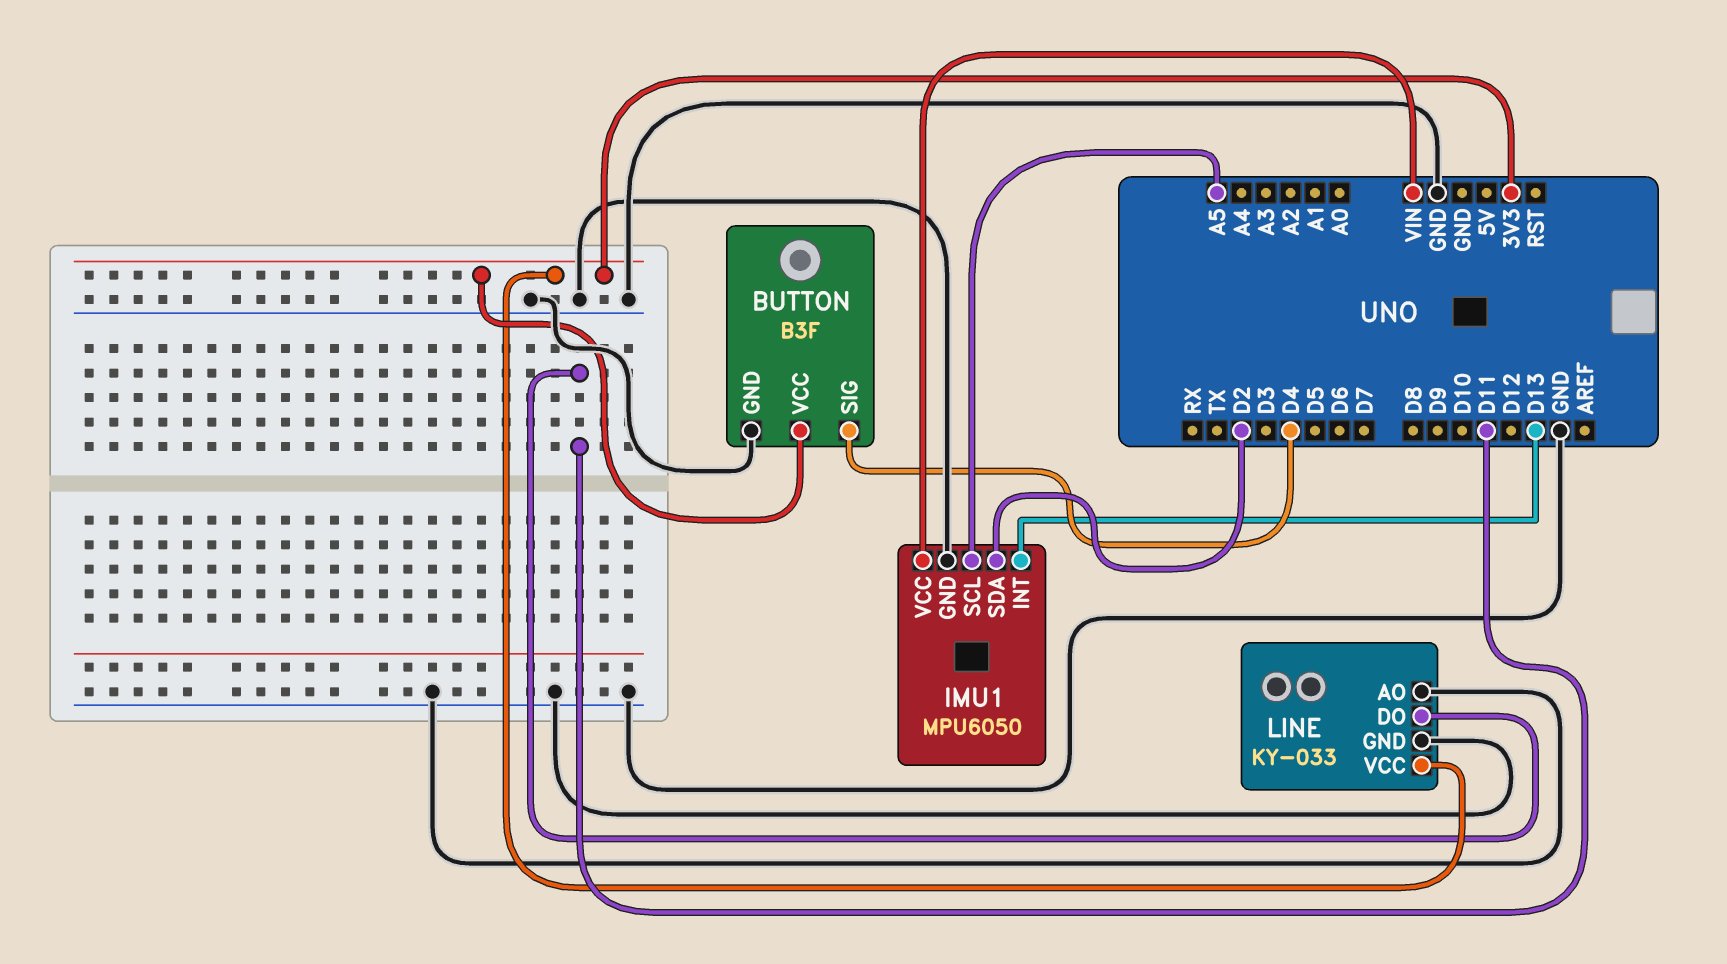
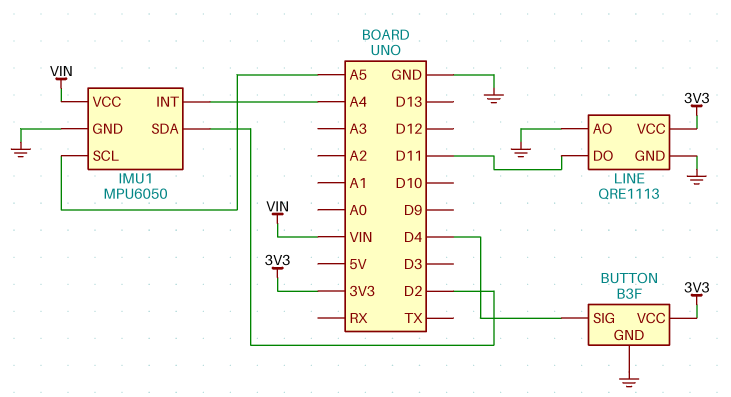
IMU1 pin INT: D13 -> A4
LINE: KY-033 -> QRE1113

